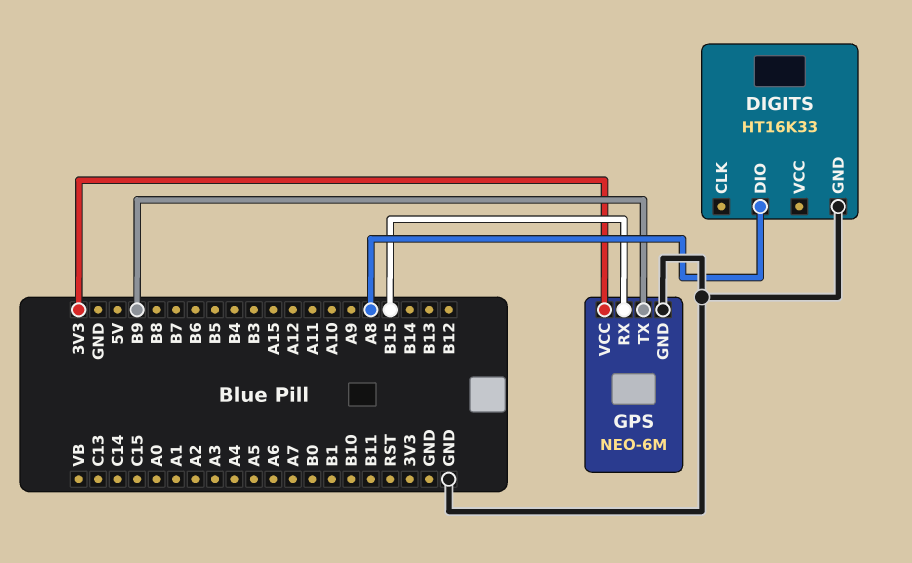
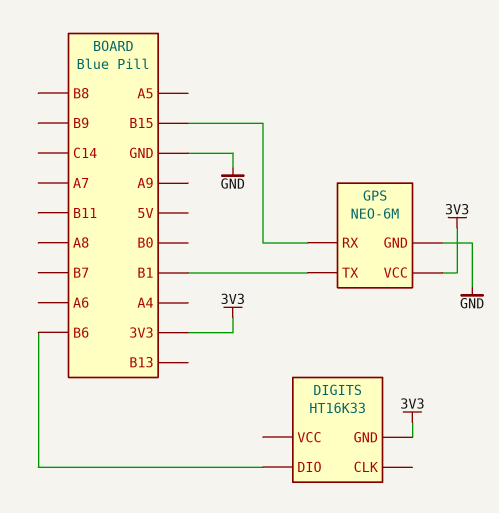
DIGITS pin DIO: A8 -> B6
DIGITS pin GND: GND -> 3V3
GPS pin TX: B9 -> B1

